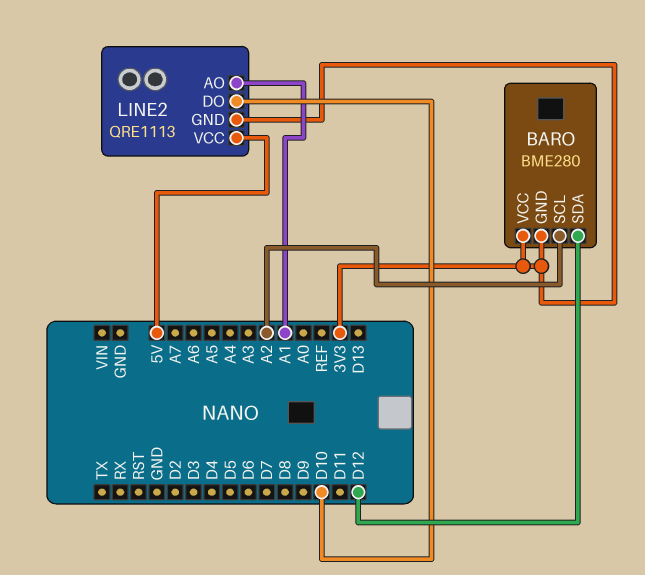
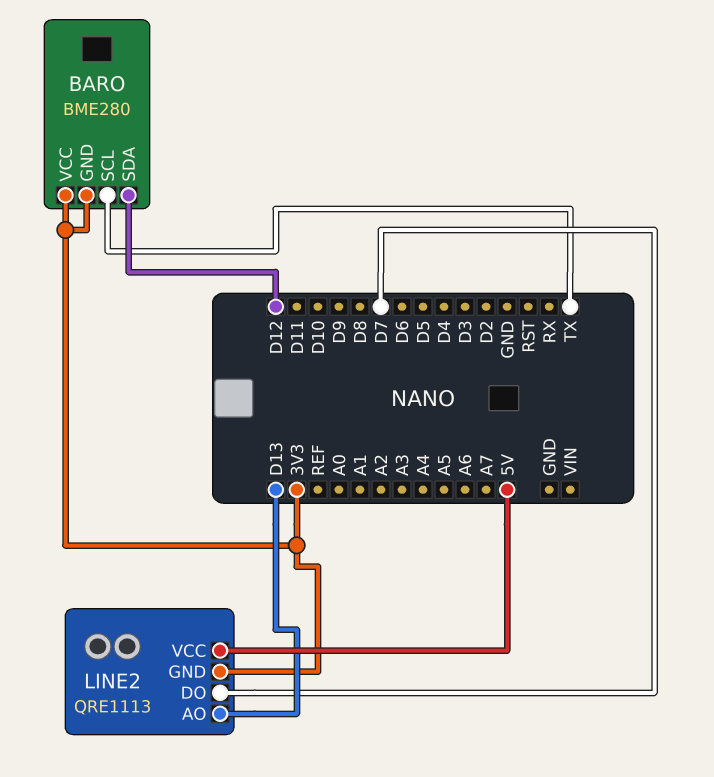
BARO pin SCL: A2 -> TX
LINE2 pin AO: A1 -> D13
LINE2 pin DO: D10 -> D7

